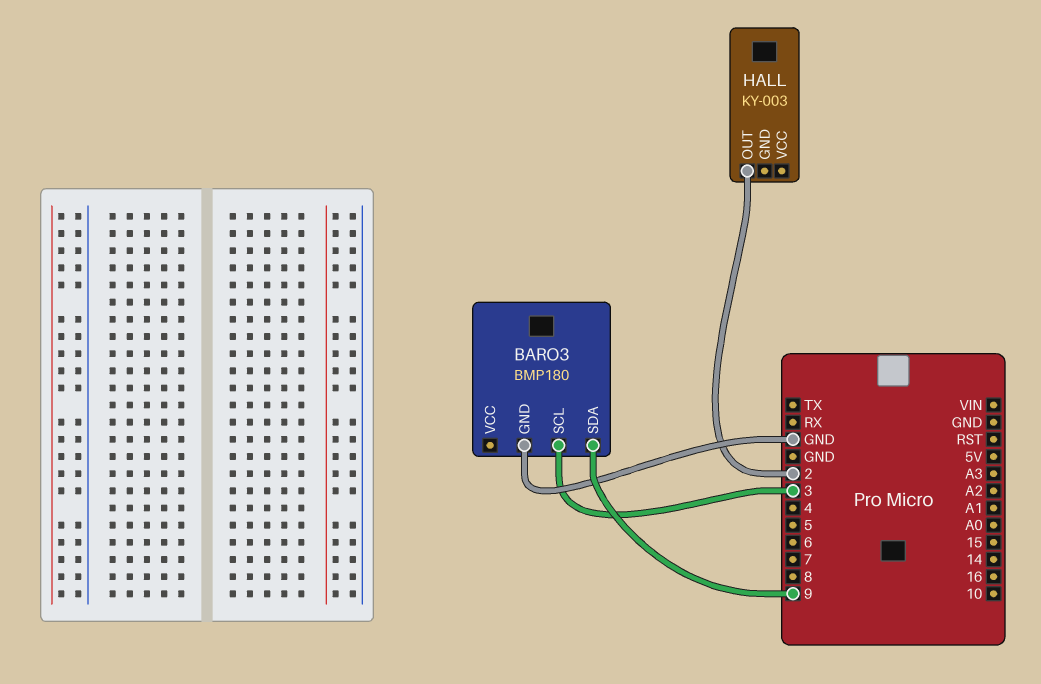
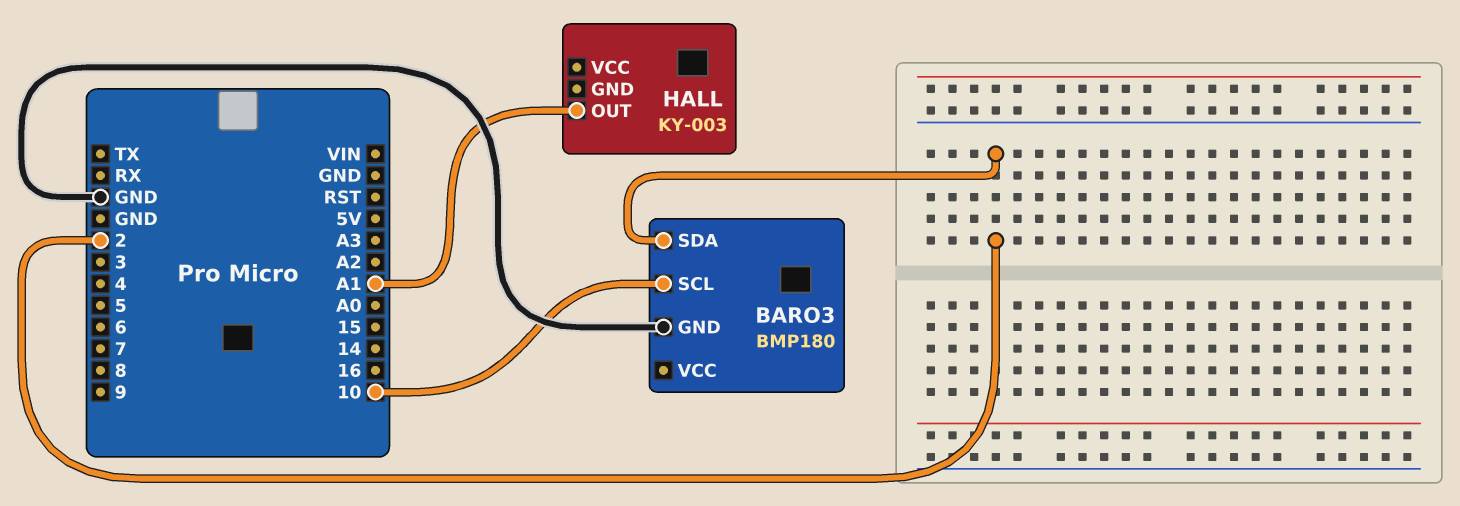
BARO3 pin SCL: 3 -> 10
BARO3 pin SDA: 9 -> 2
HALL pin OUT: 2 -> A1

